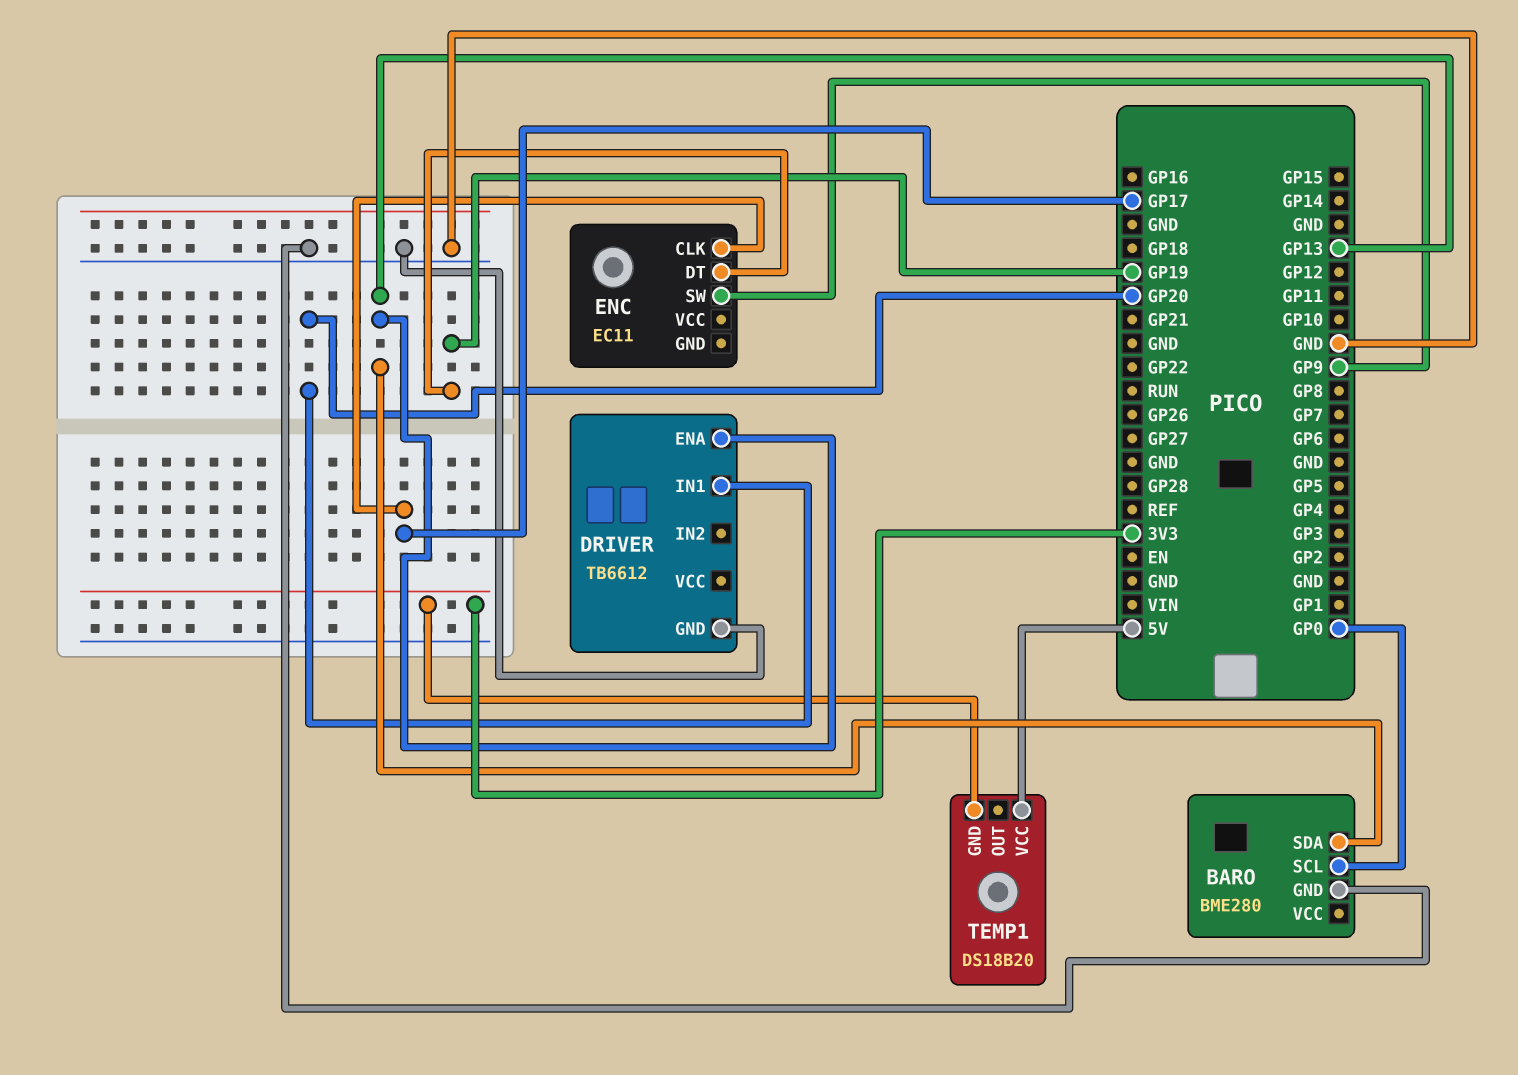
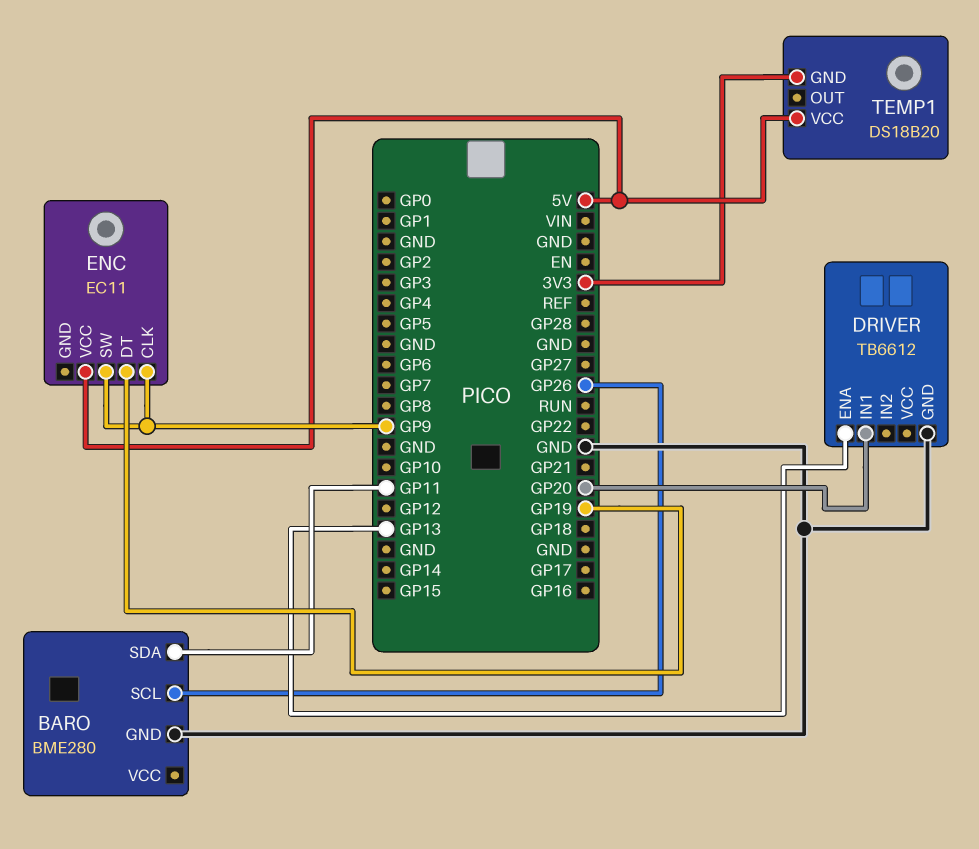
BARO pin SCL: GP0 -> GP26
BARO pin SDA: GP13 -> GP11
ENC pin CLK: GP17 -> GP9
ENC pin VCC: none -> 5V

